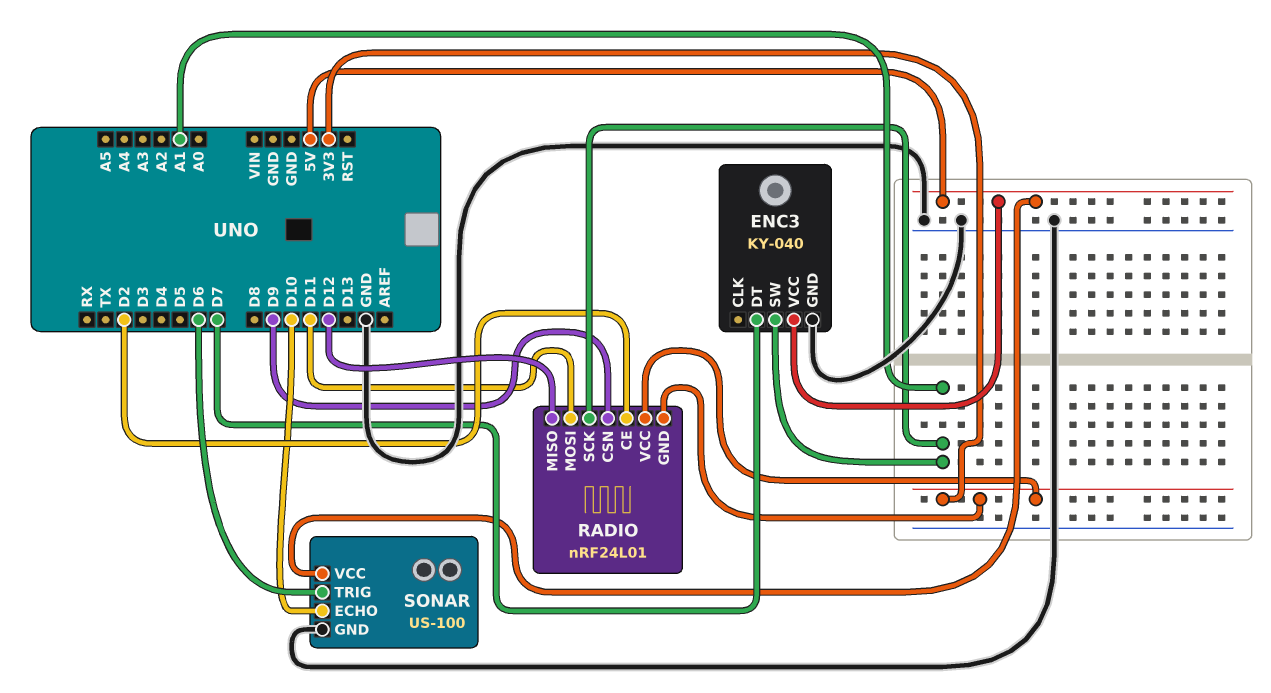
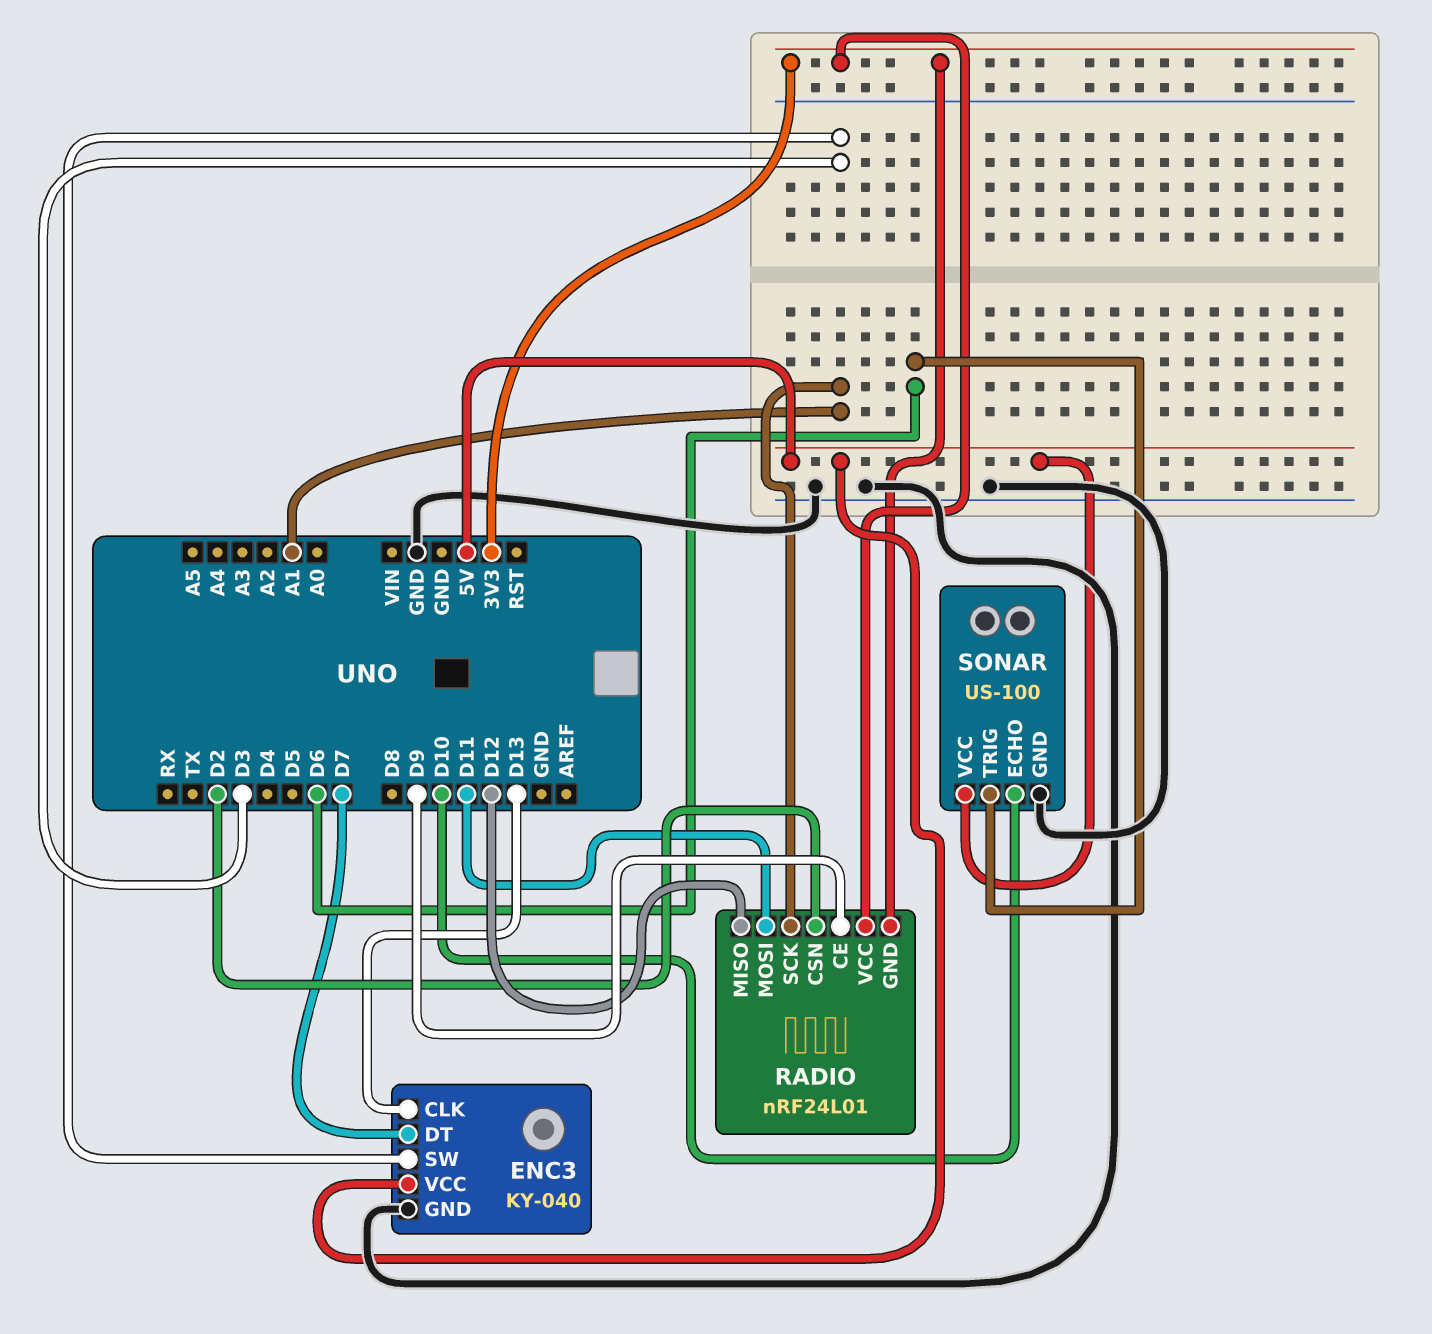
ENC3 pin CLK: none -> D13
ENC3 pin SW: A1 -> D3
RADIO pin CE: D2 -> D9
RADIO pin CSN: D9 -> D2

